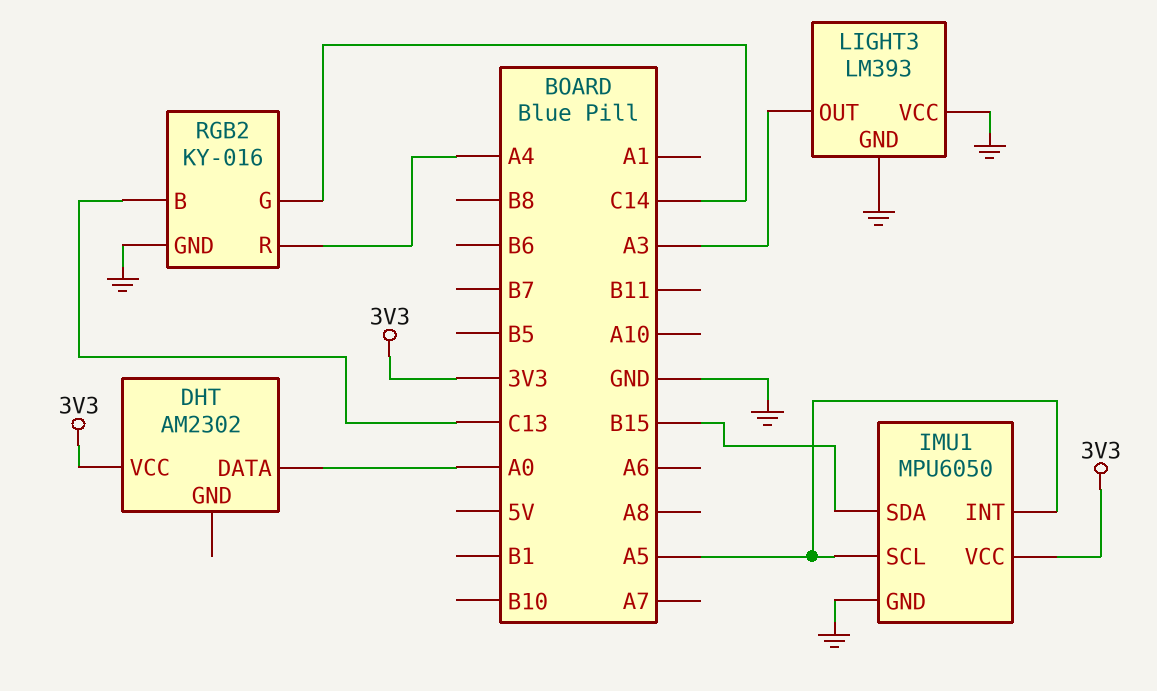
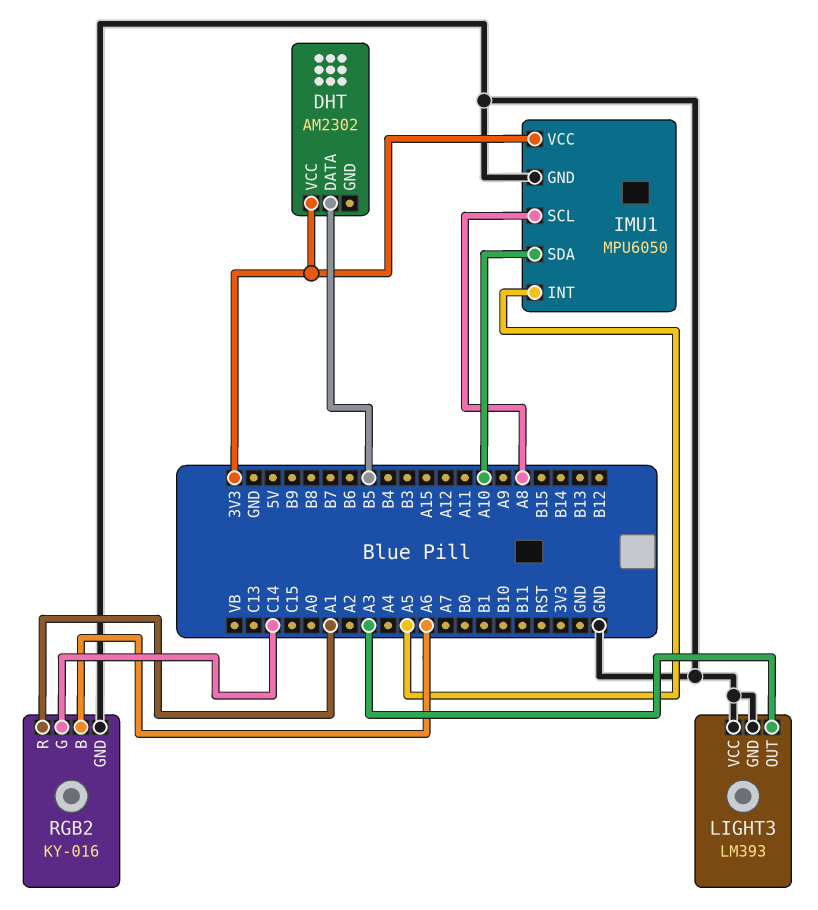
DHT pin DATA: A0 -> B5
IMU1 pin SCL: A5 -> A8
IMU1 pin SDA: B15 -> A10
RGB2 pin B: C13 -> A6
RGB2 pin R: A4 -> A1

